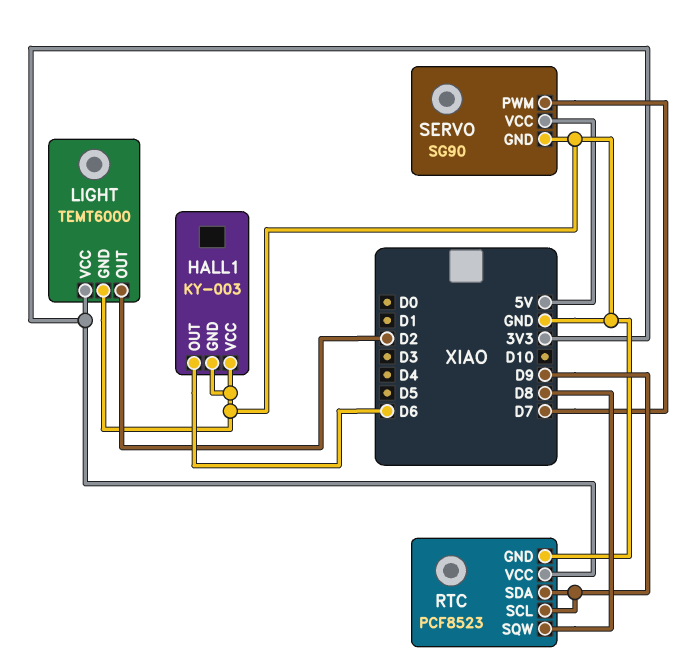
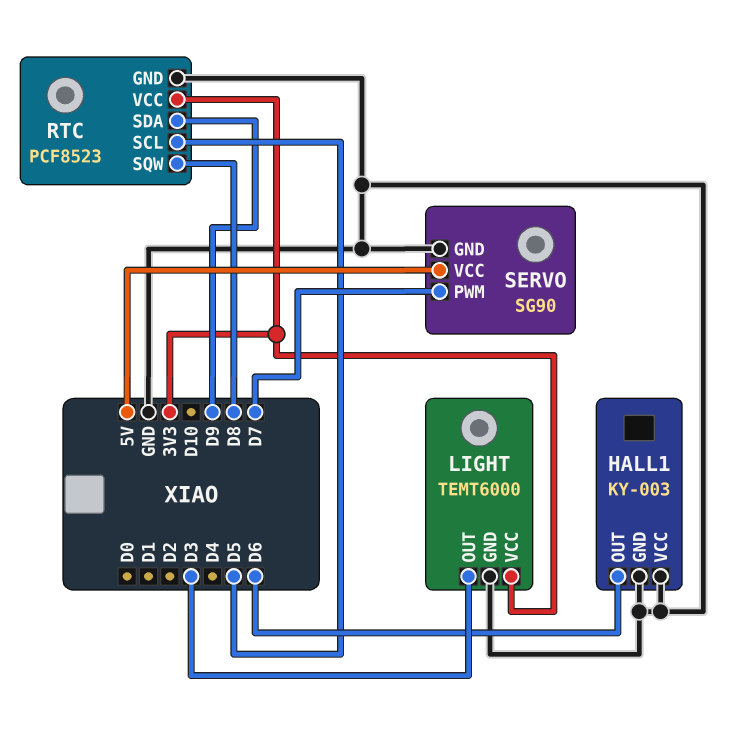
LIGHT pin OUT: D2 -> D3
RTC pin SCL: D9 -> D5

